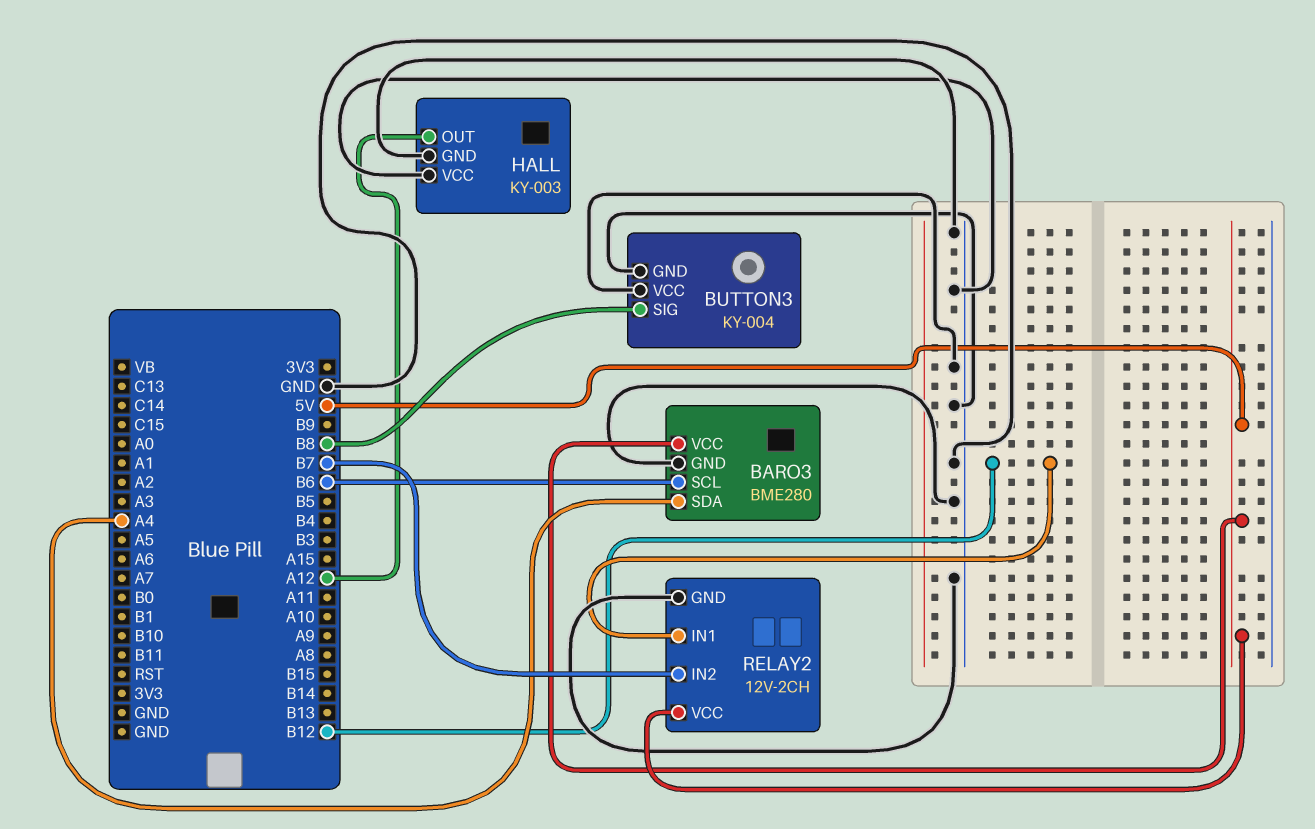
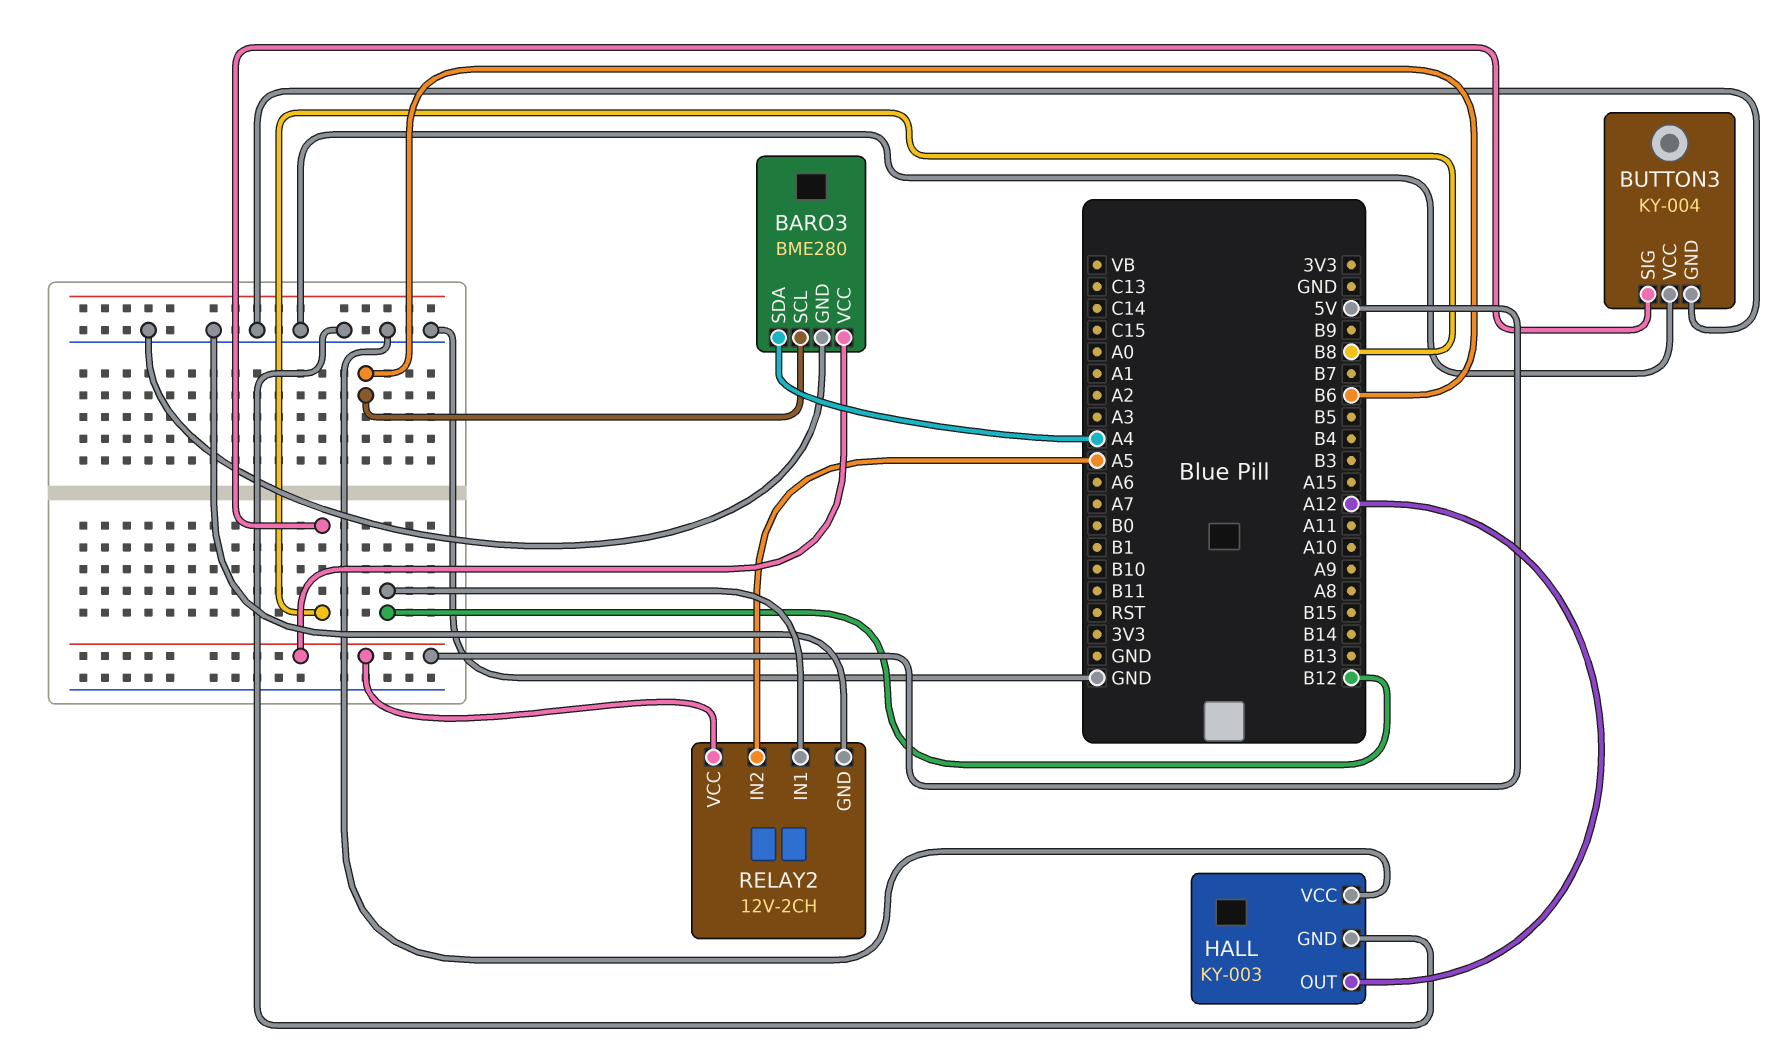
RELAY2 pin IN2: B7 -> A5

